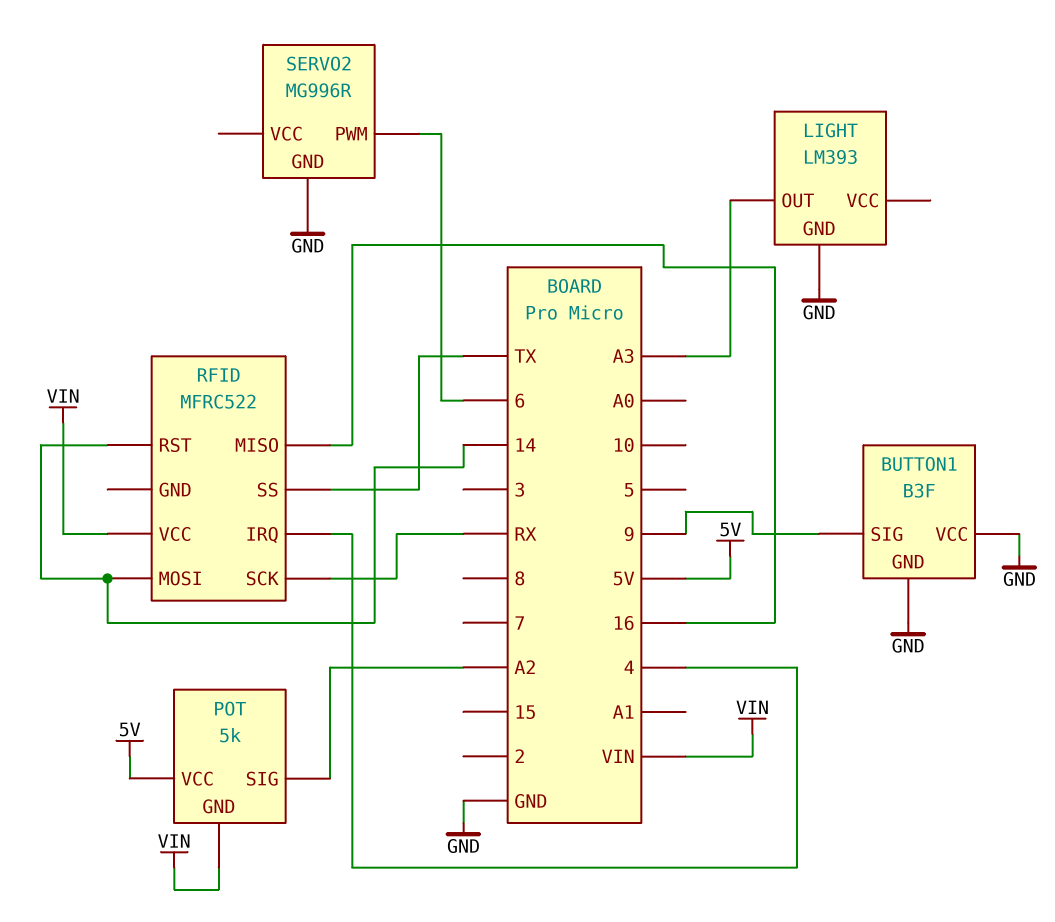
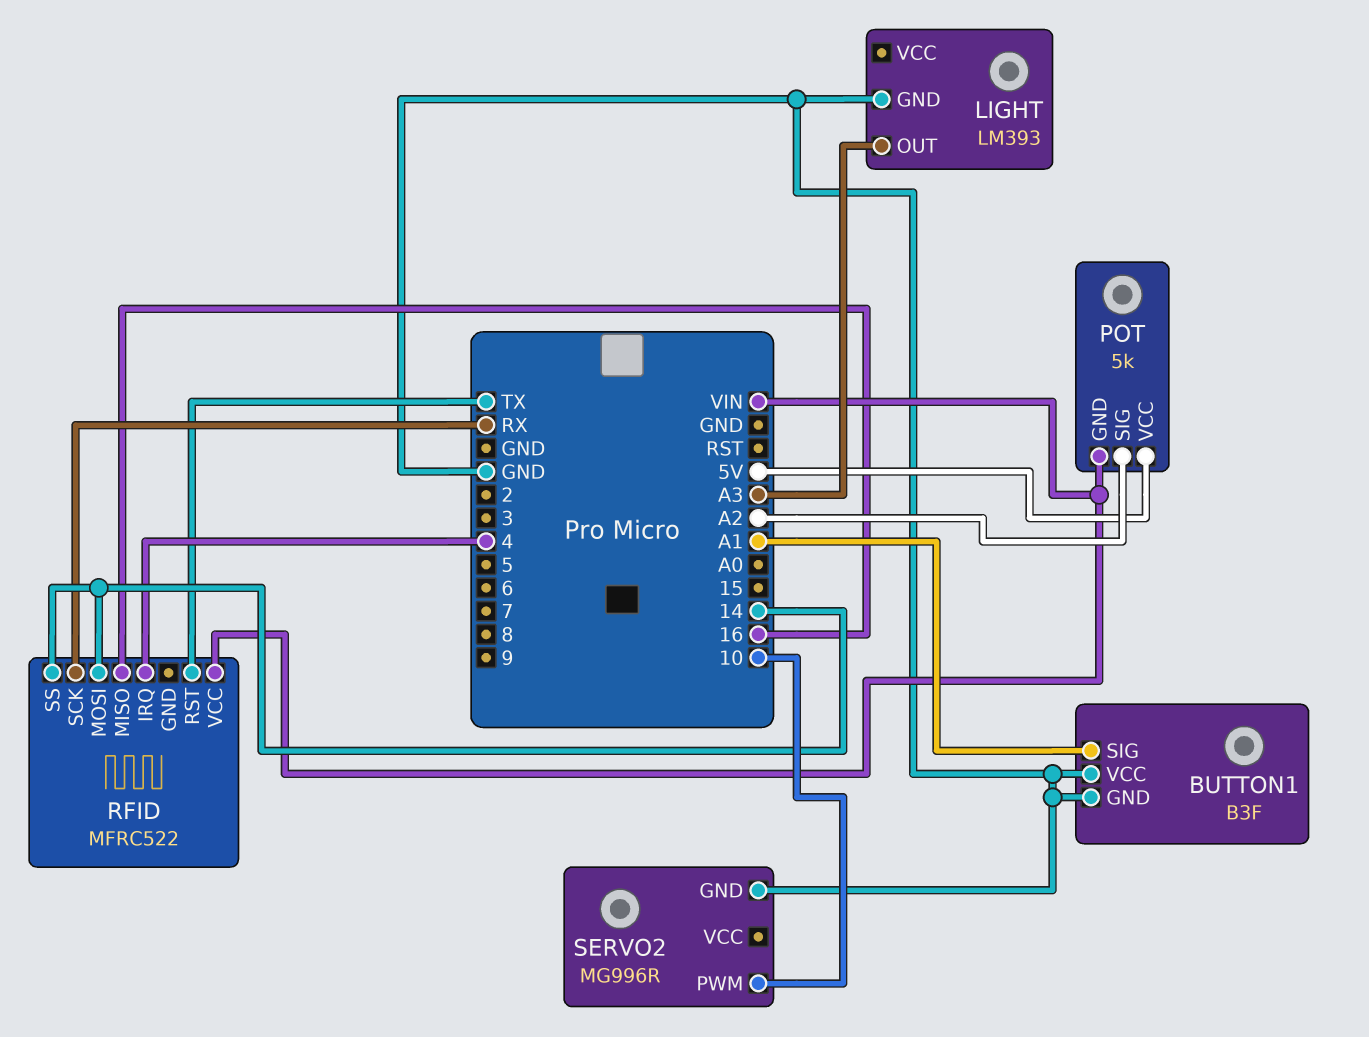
BUTTON1 pin SIG: 9 -> A1
RFID pin RST: 14 -> TX
RFID pin SS: TX -> 14
SERVO2 pin PWM: 6 -> 10

